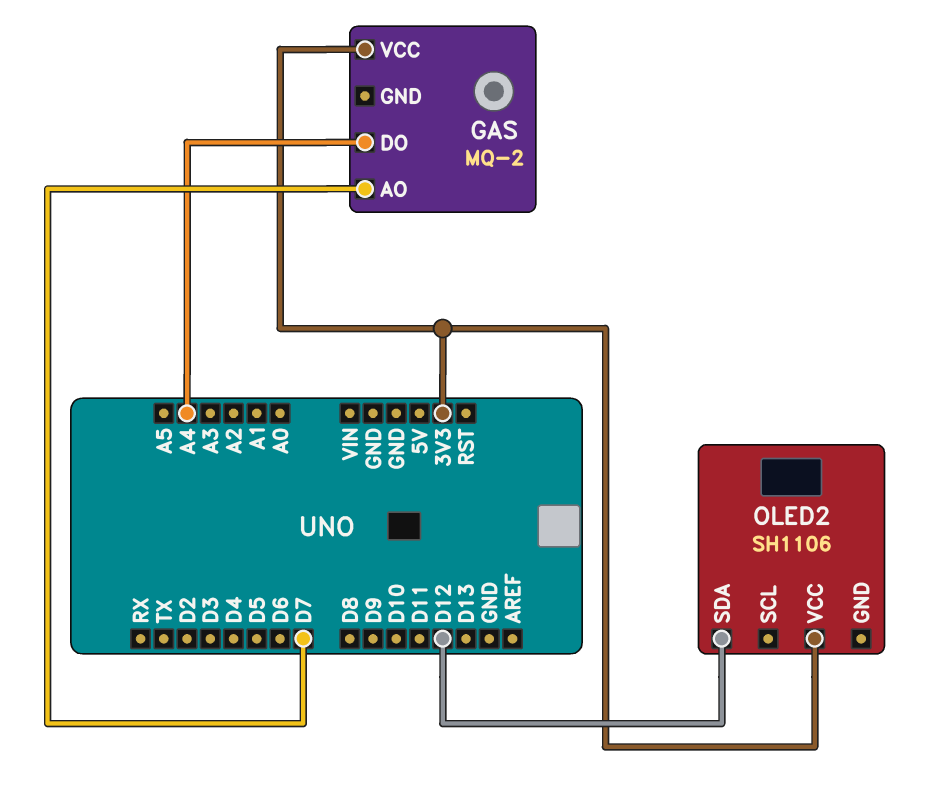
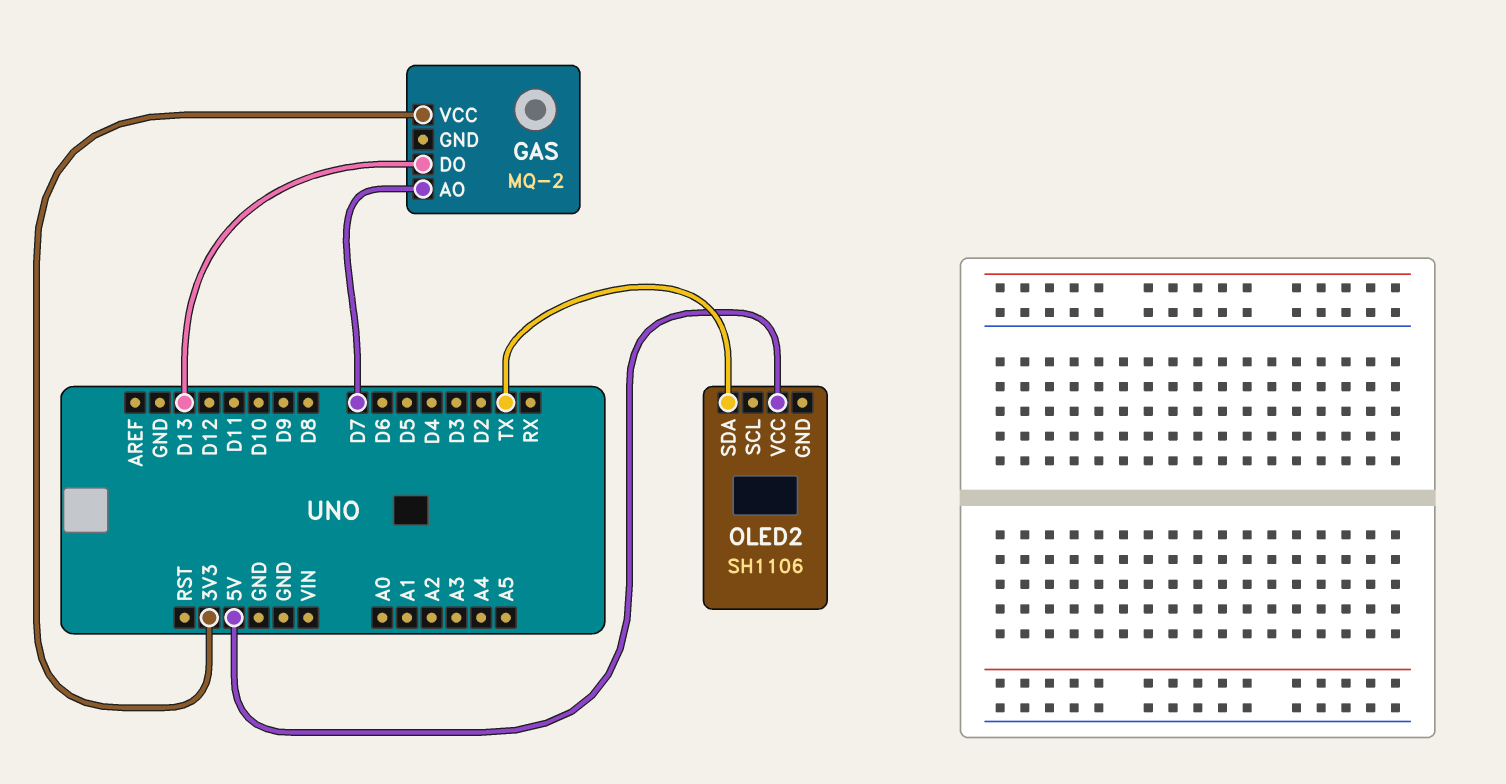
GAS pin DO: A4 -> D13
OLED2 pin SDA: D12 -> TX
OLED2 pin VCC: 3V3 -> 5V

